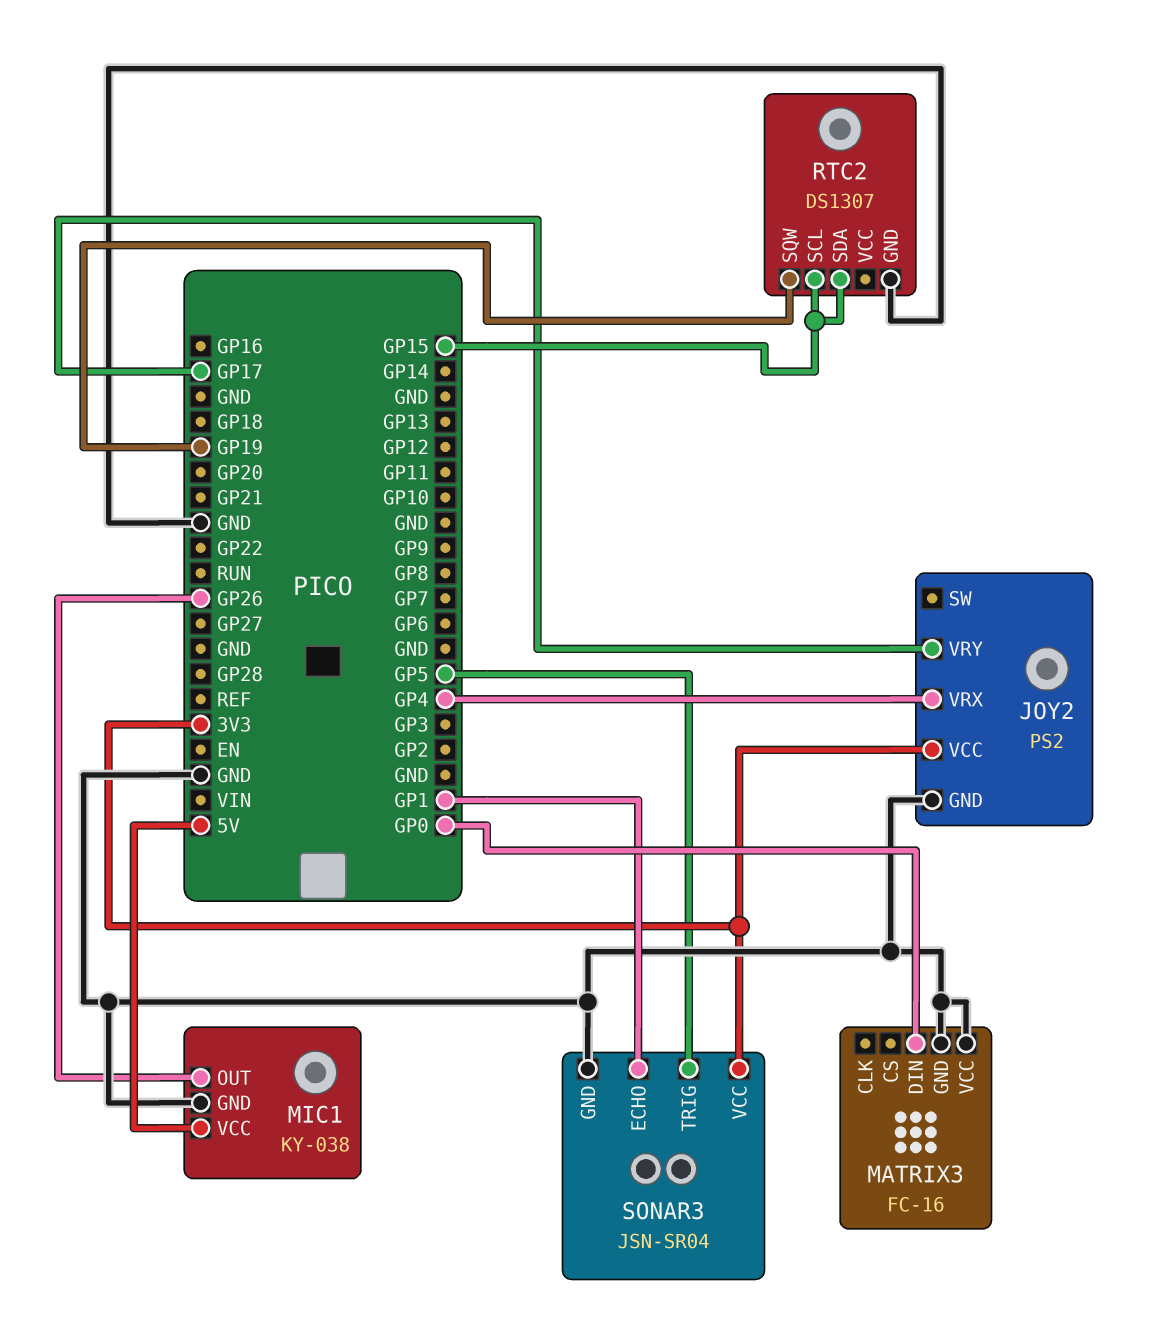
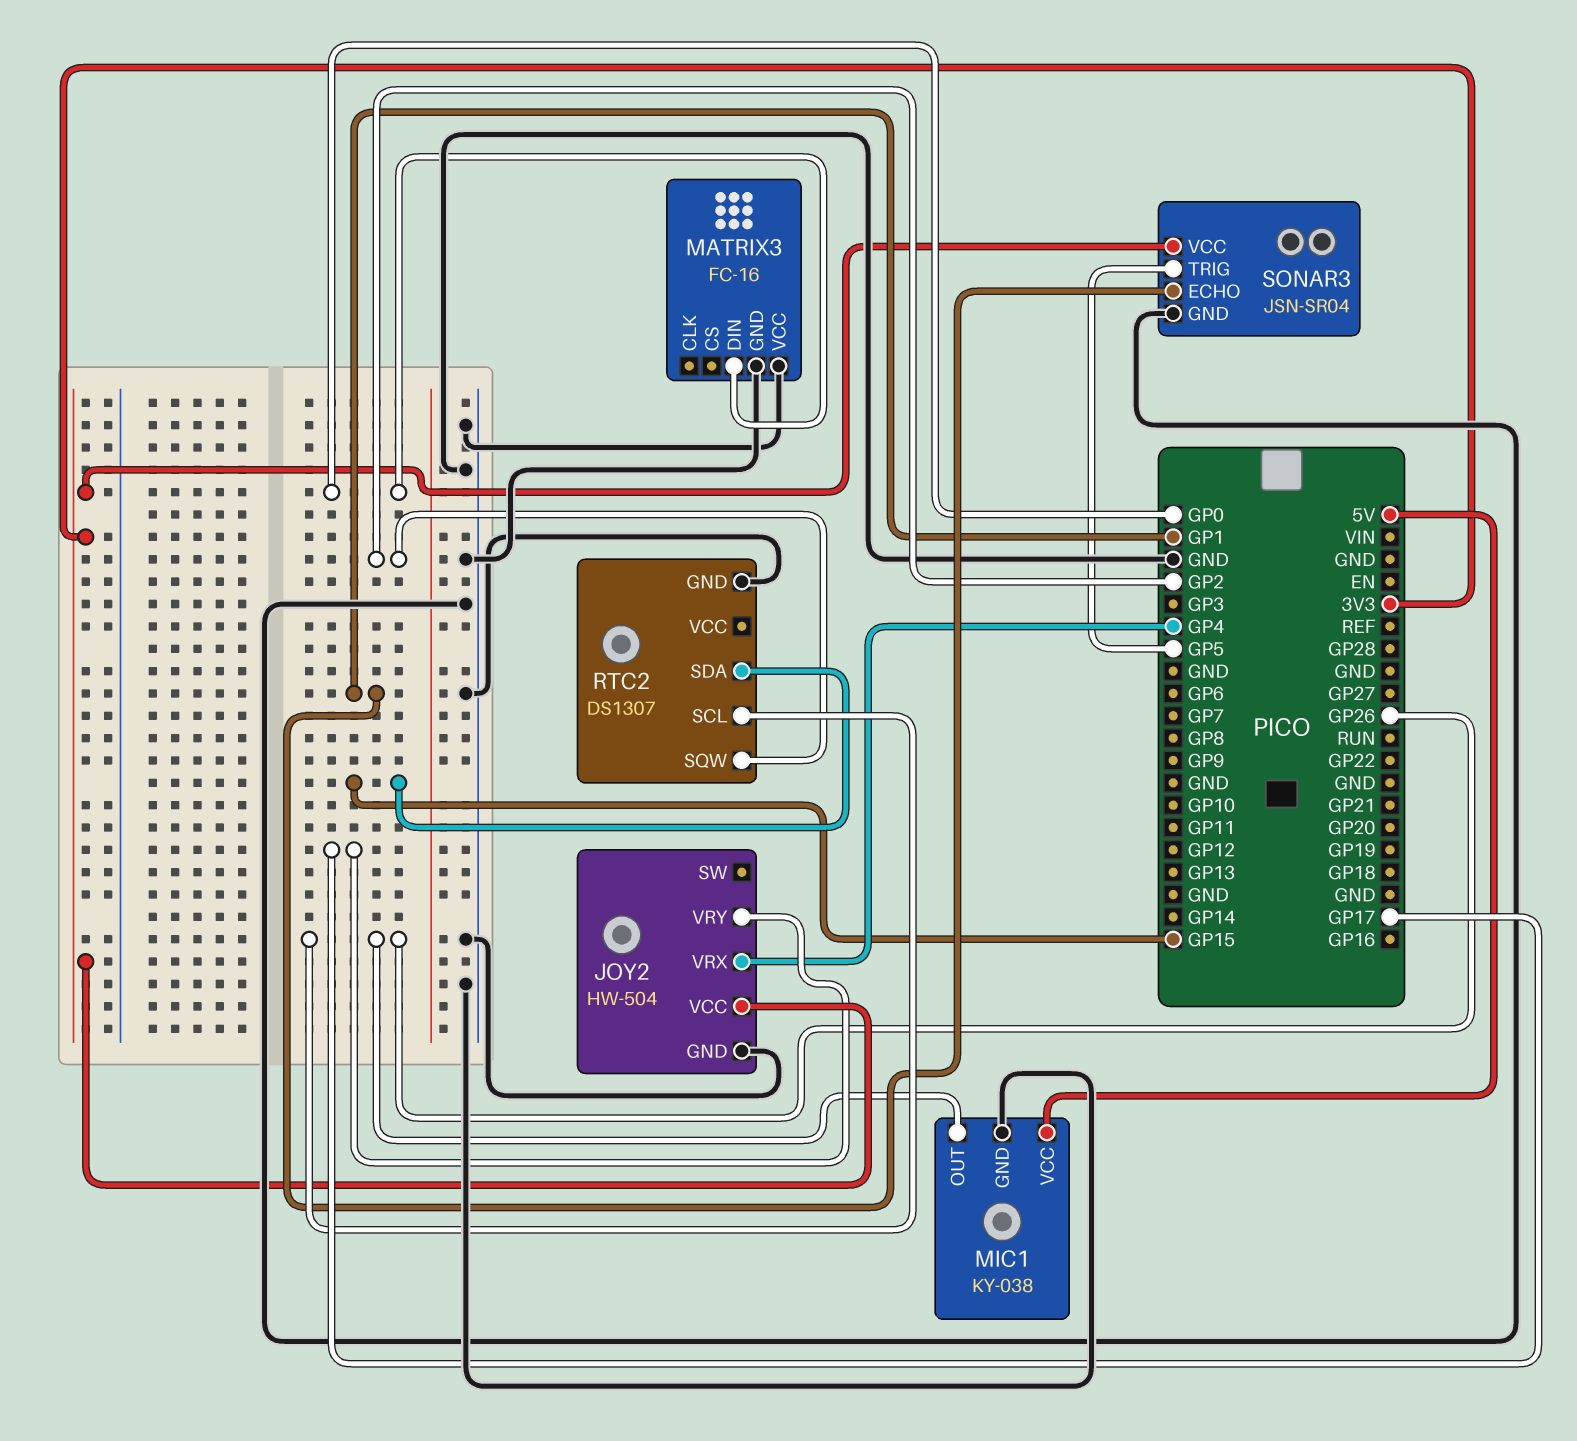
JOY2: PS2 -> HW-504
RTC2 pin SCL: GP15 -> GP26
RTC2 pin SQW: GP19 -> GP2

